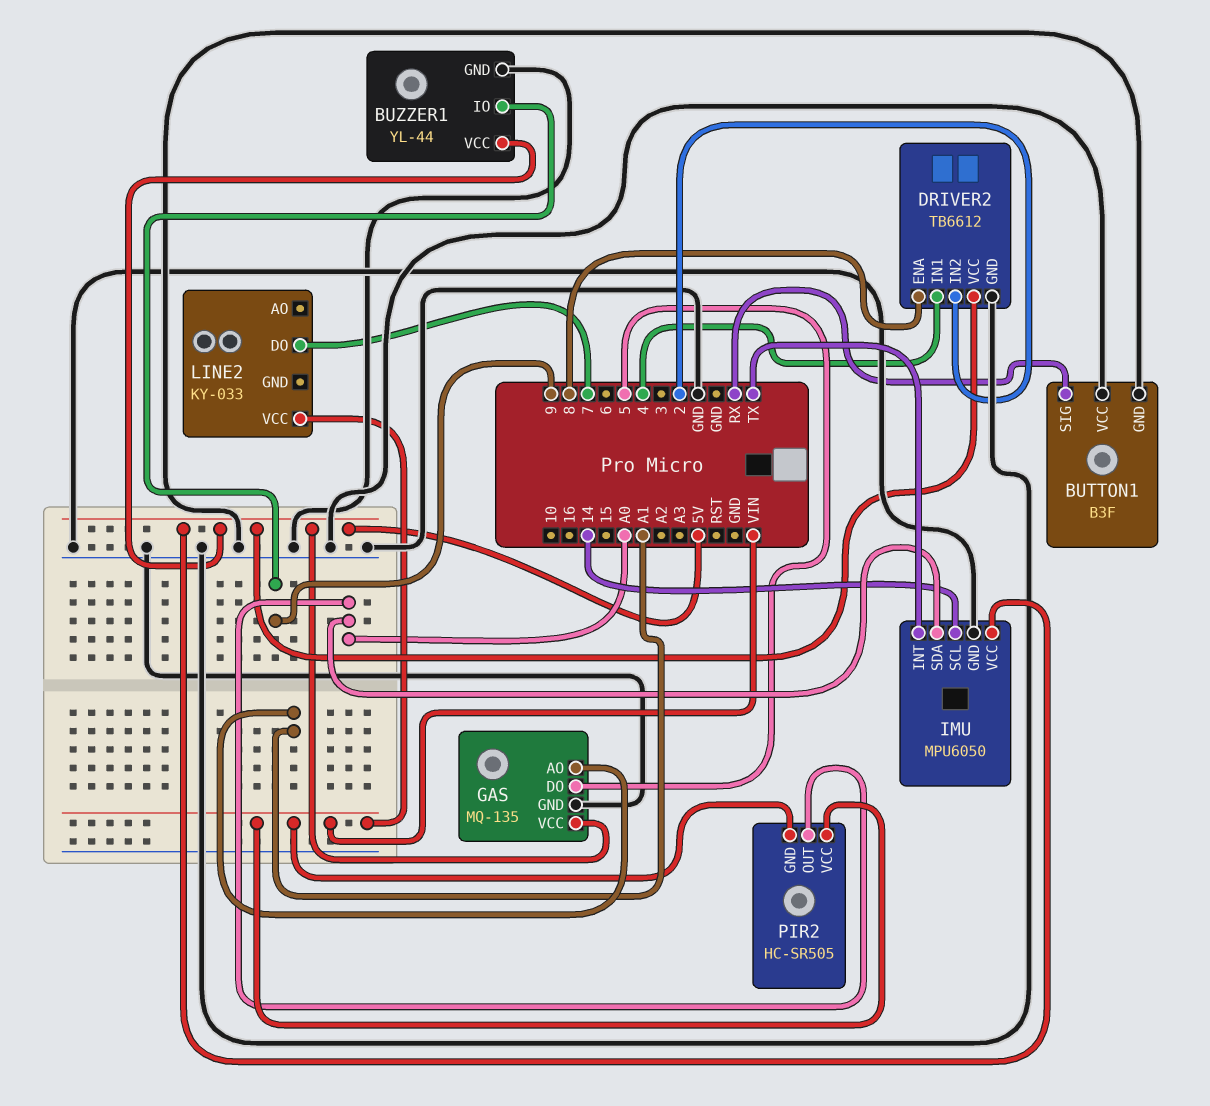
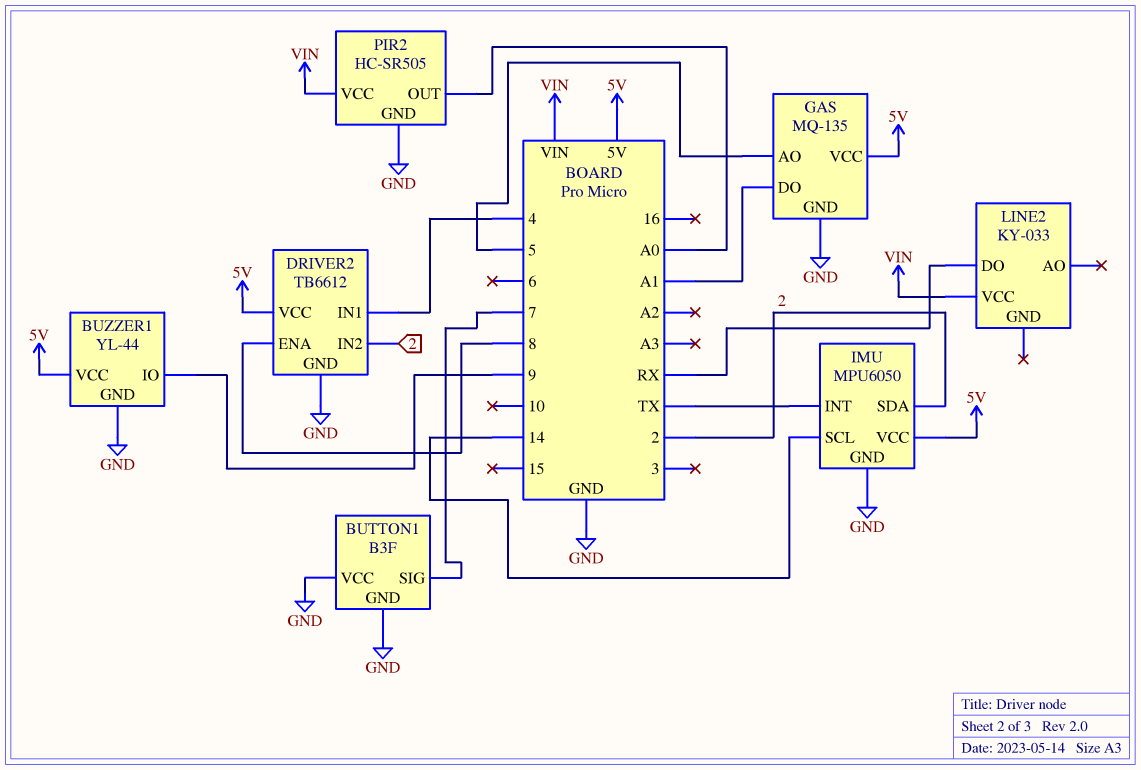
BUTTON1 pin SIG: RX -> 7
GAS pin AO: A1 -> 5
GAS pin DO: 5 -> A1
IMU pin SDA: A0 -> 2
LINE2 pin DO: 7 -> RX
PIR2 pin GND: VIN -> GND

